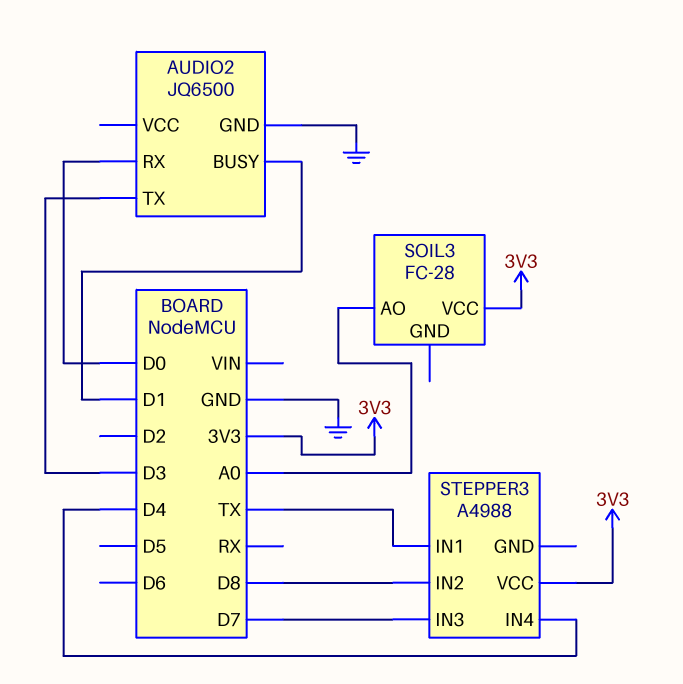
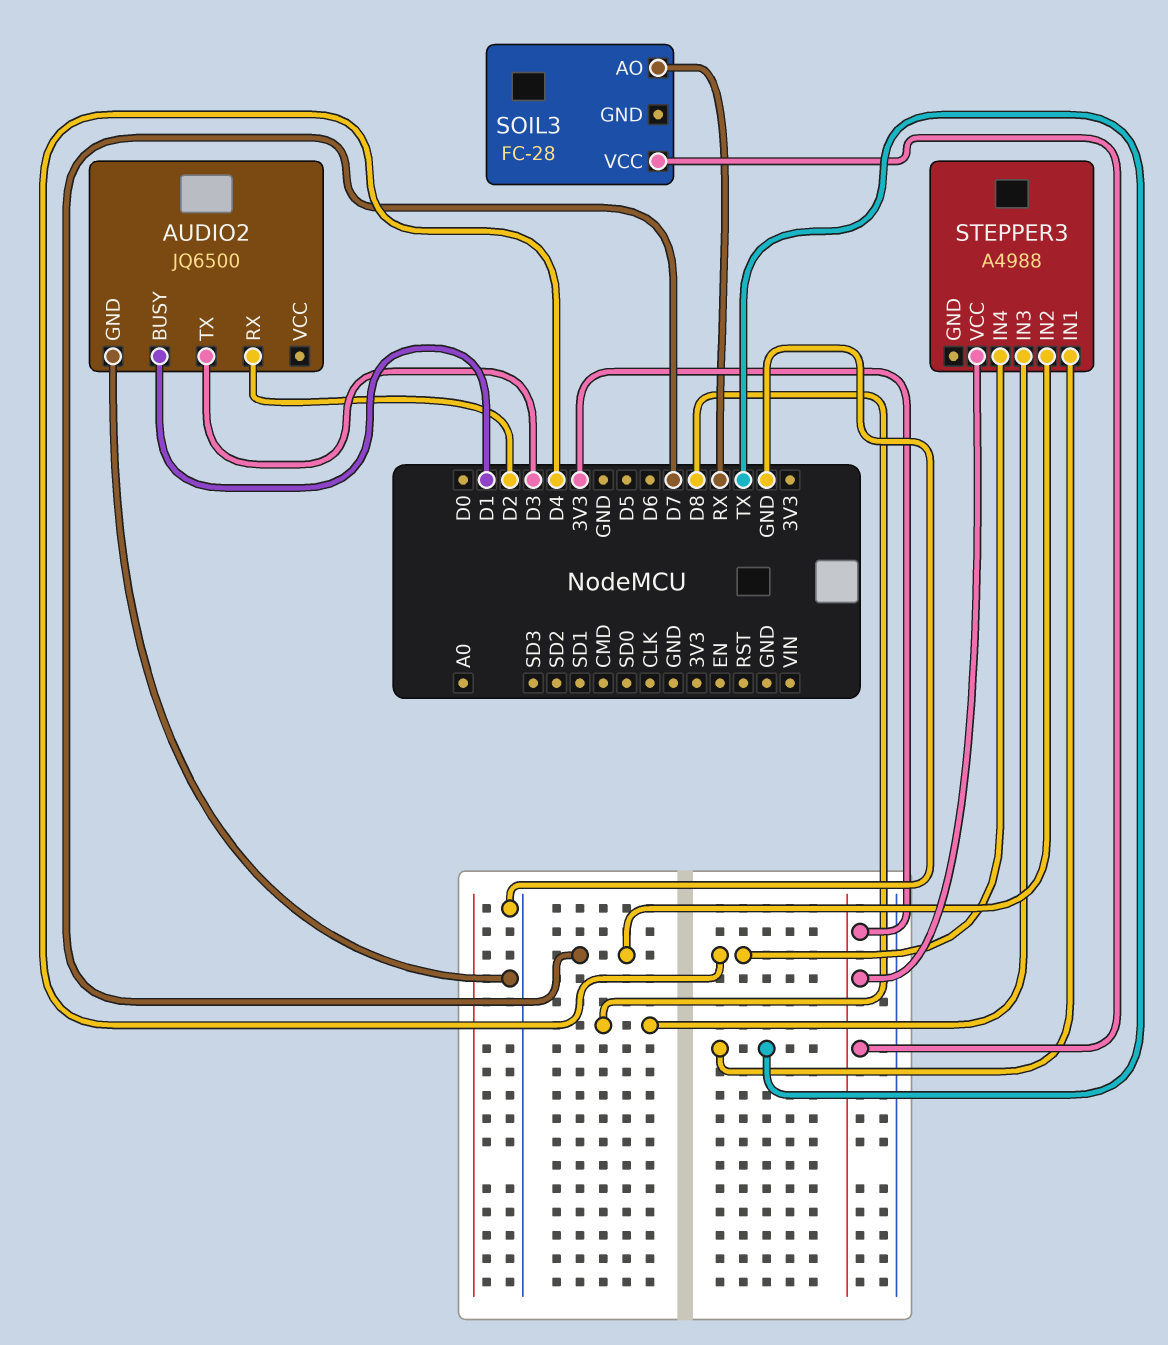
AUDIO2 pin RX: D0 -> D2
SOIL3 pin AO: A0 -> RX
STEPPER3 pin IN2: D8 -> D7
STEPPER3 pin IN3: D7 -> D8

